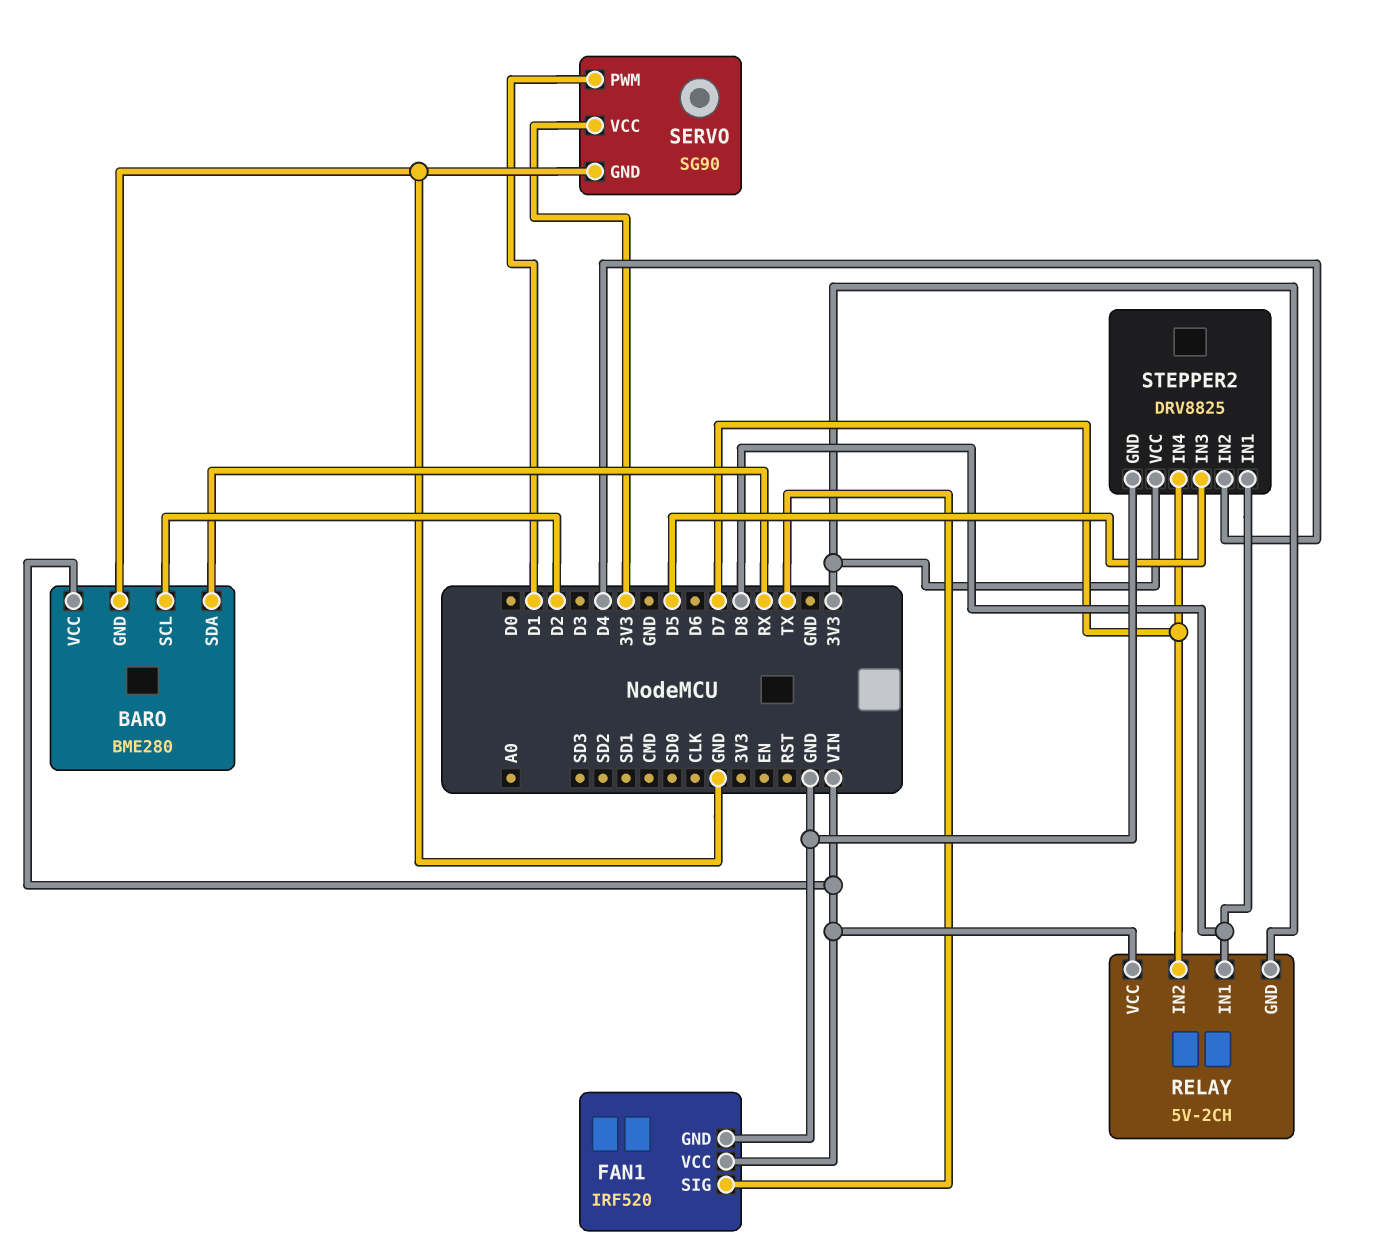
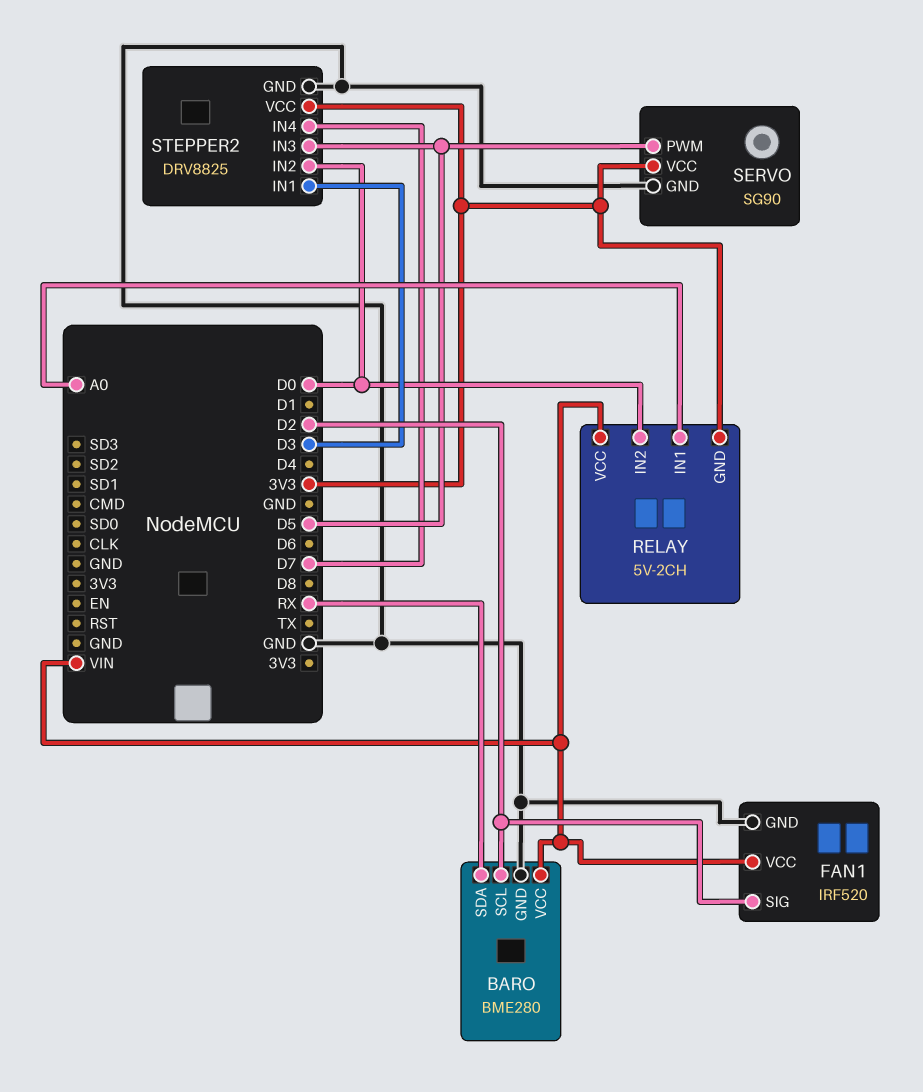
FAN1 pin SIG: TX -> D2
RELAY pin IN1: D8 -> A0
RELAY pin IN2: D7 -> D0
SERVO pin PWM: D1 -> D5
STEPPER2 pin IN1: D8 -> D3
STEPPER2 pin IN2: D4 -> D0

